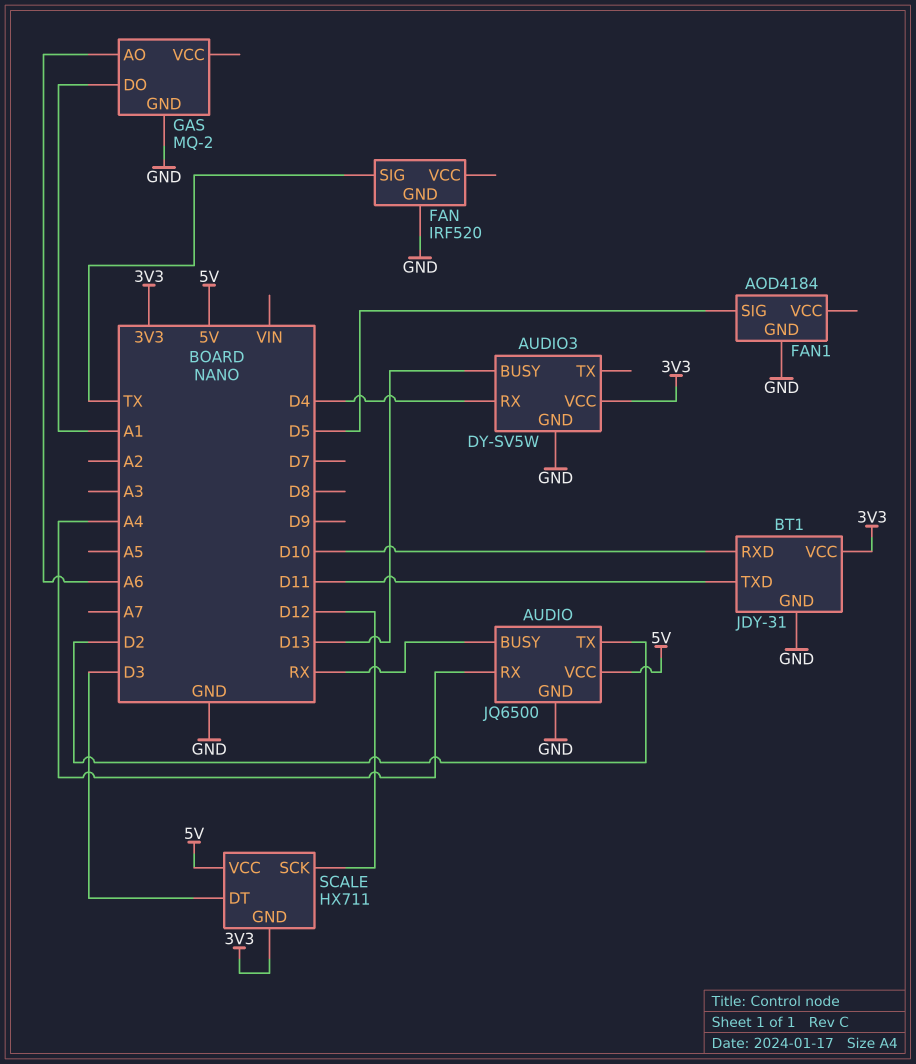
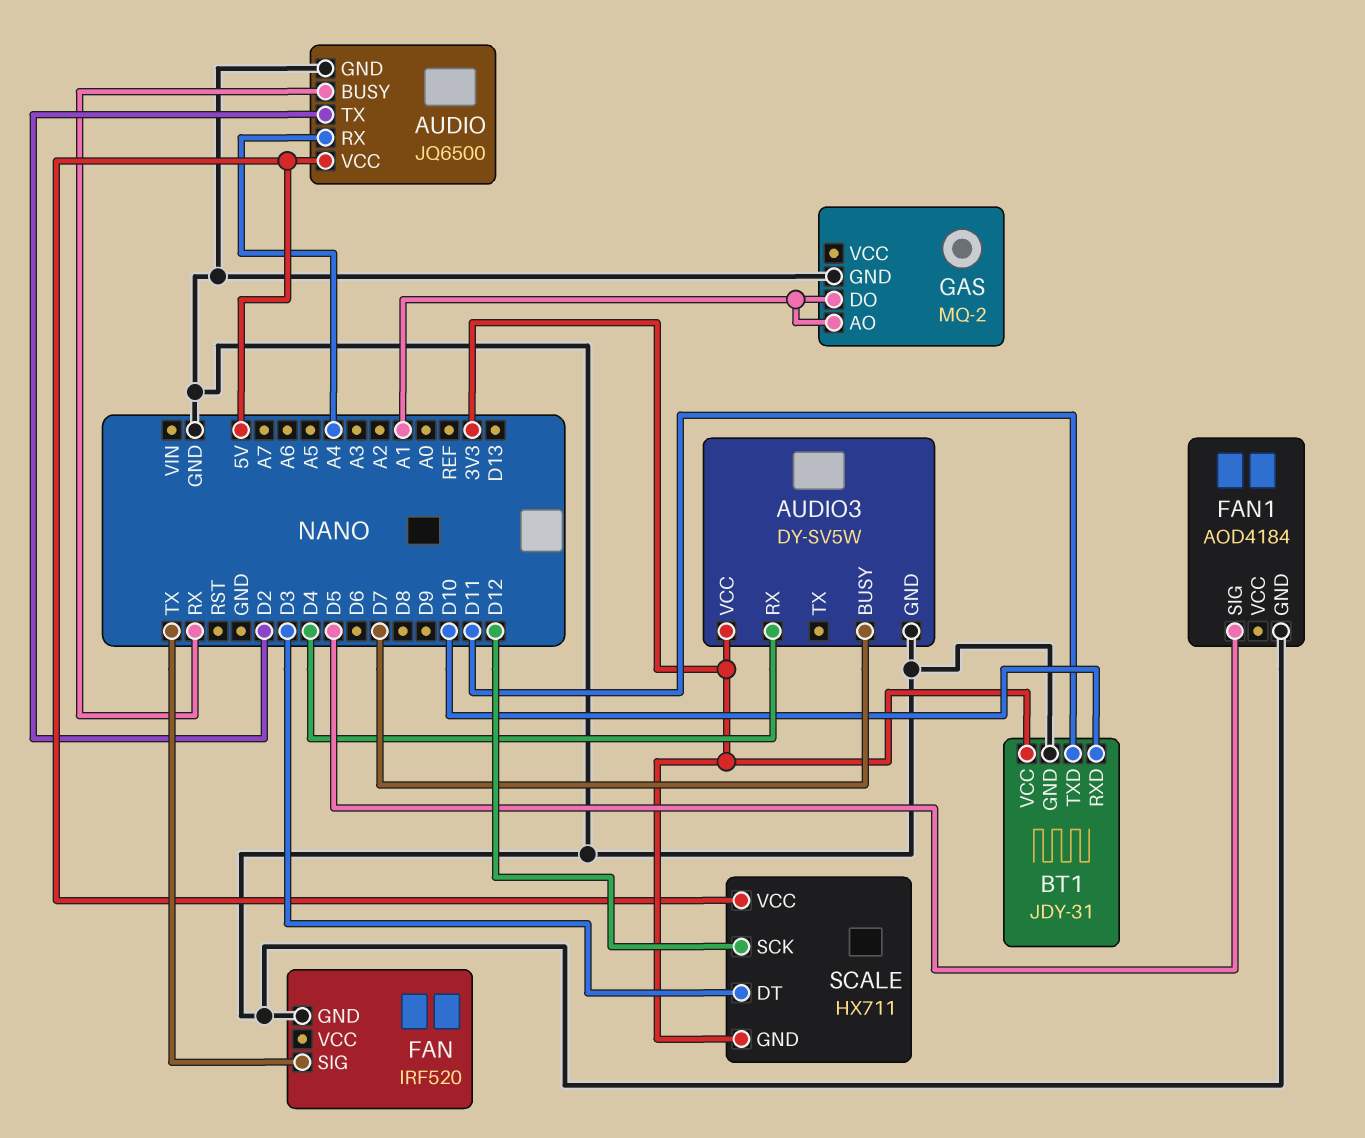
AUDIO3 pin BUSY: D13 -> D7
GAS pin AO: A6 -> A1

